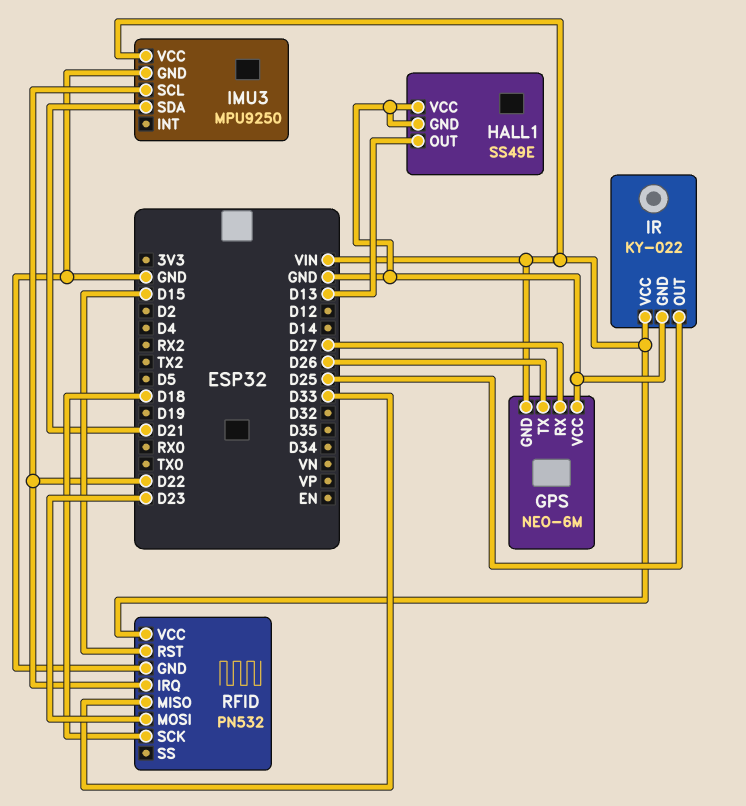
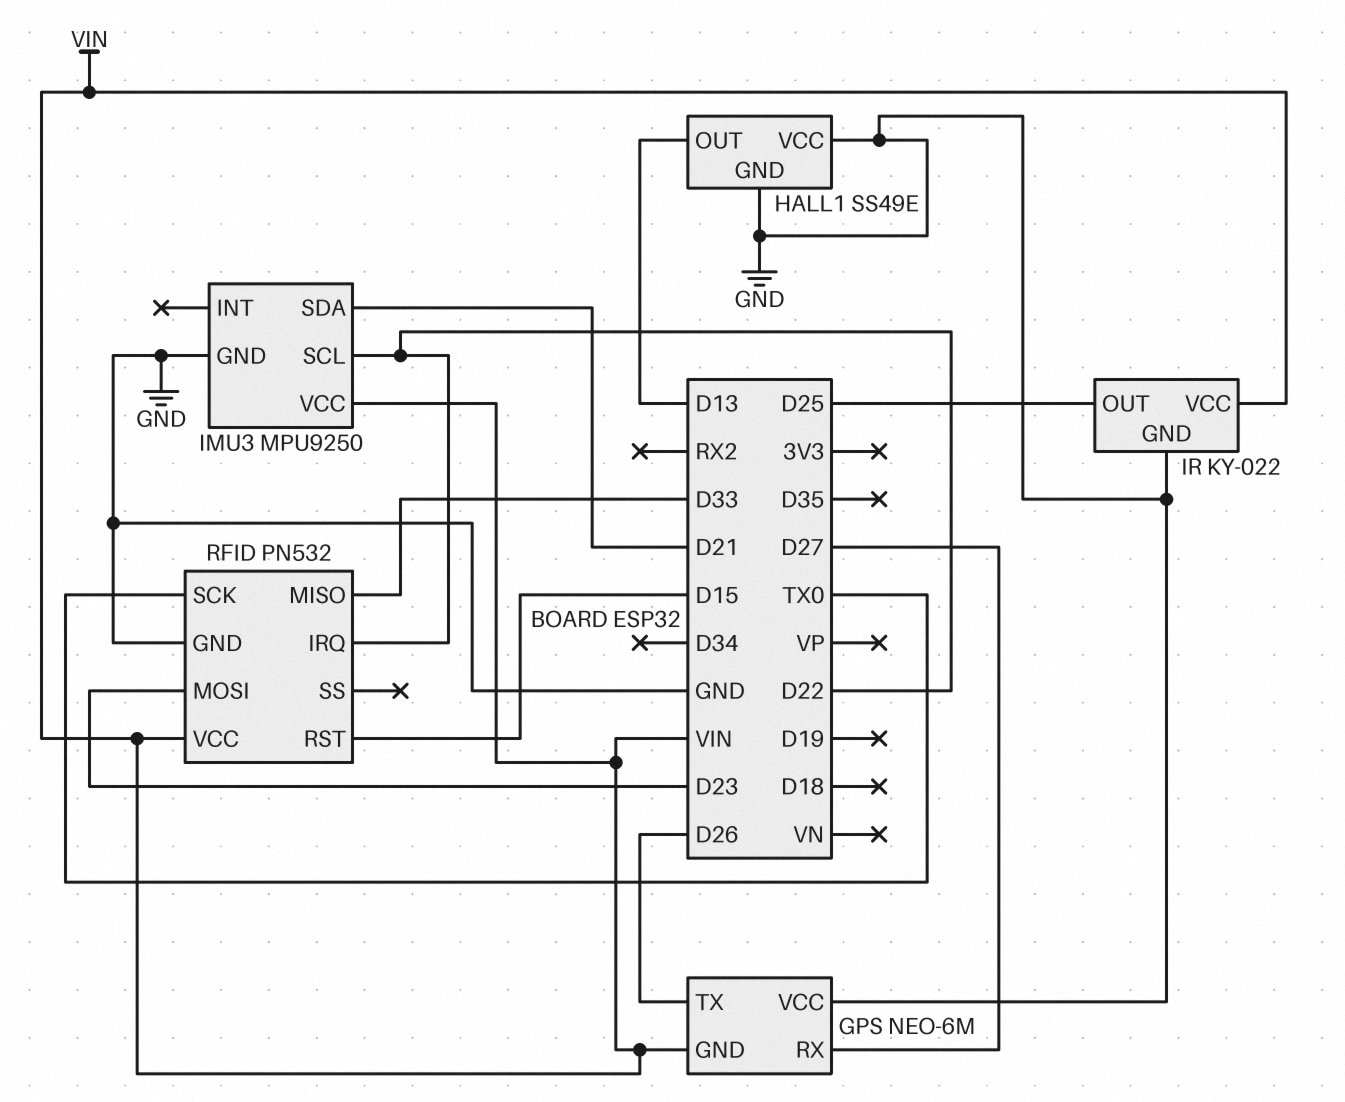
RFID pin SCK: D18 -> TX0

